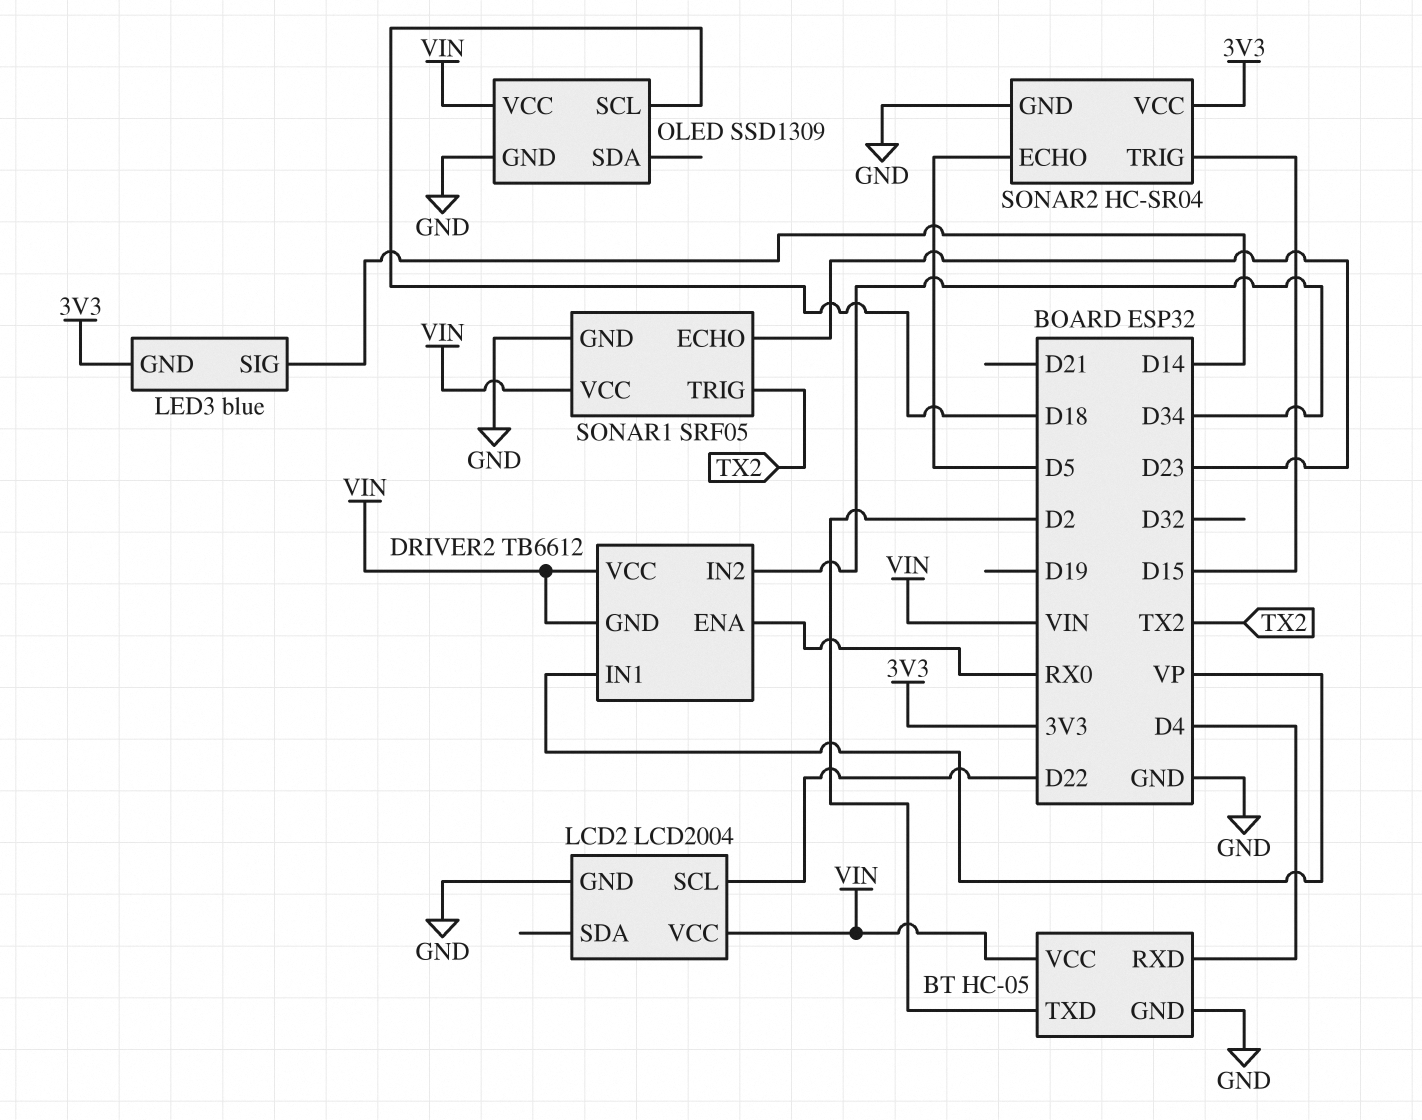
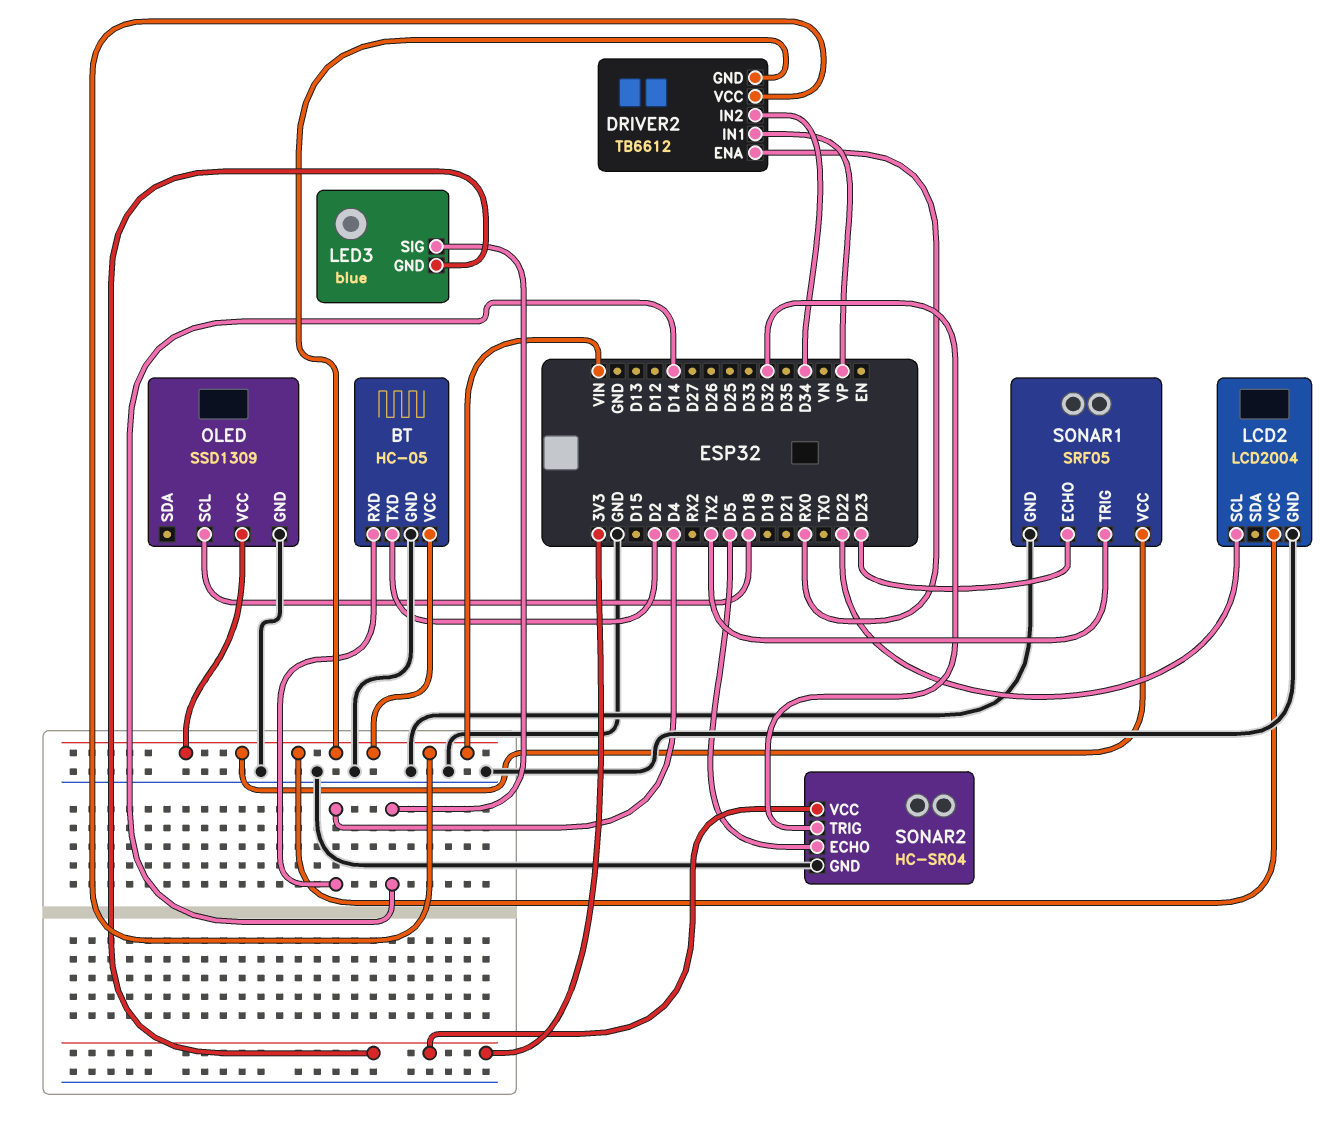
SONAR2 pin TRIG: D15 -> D32

